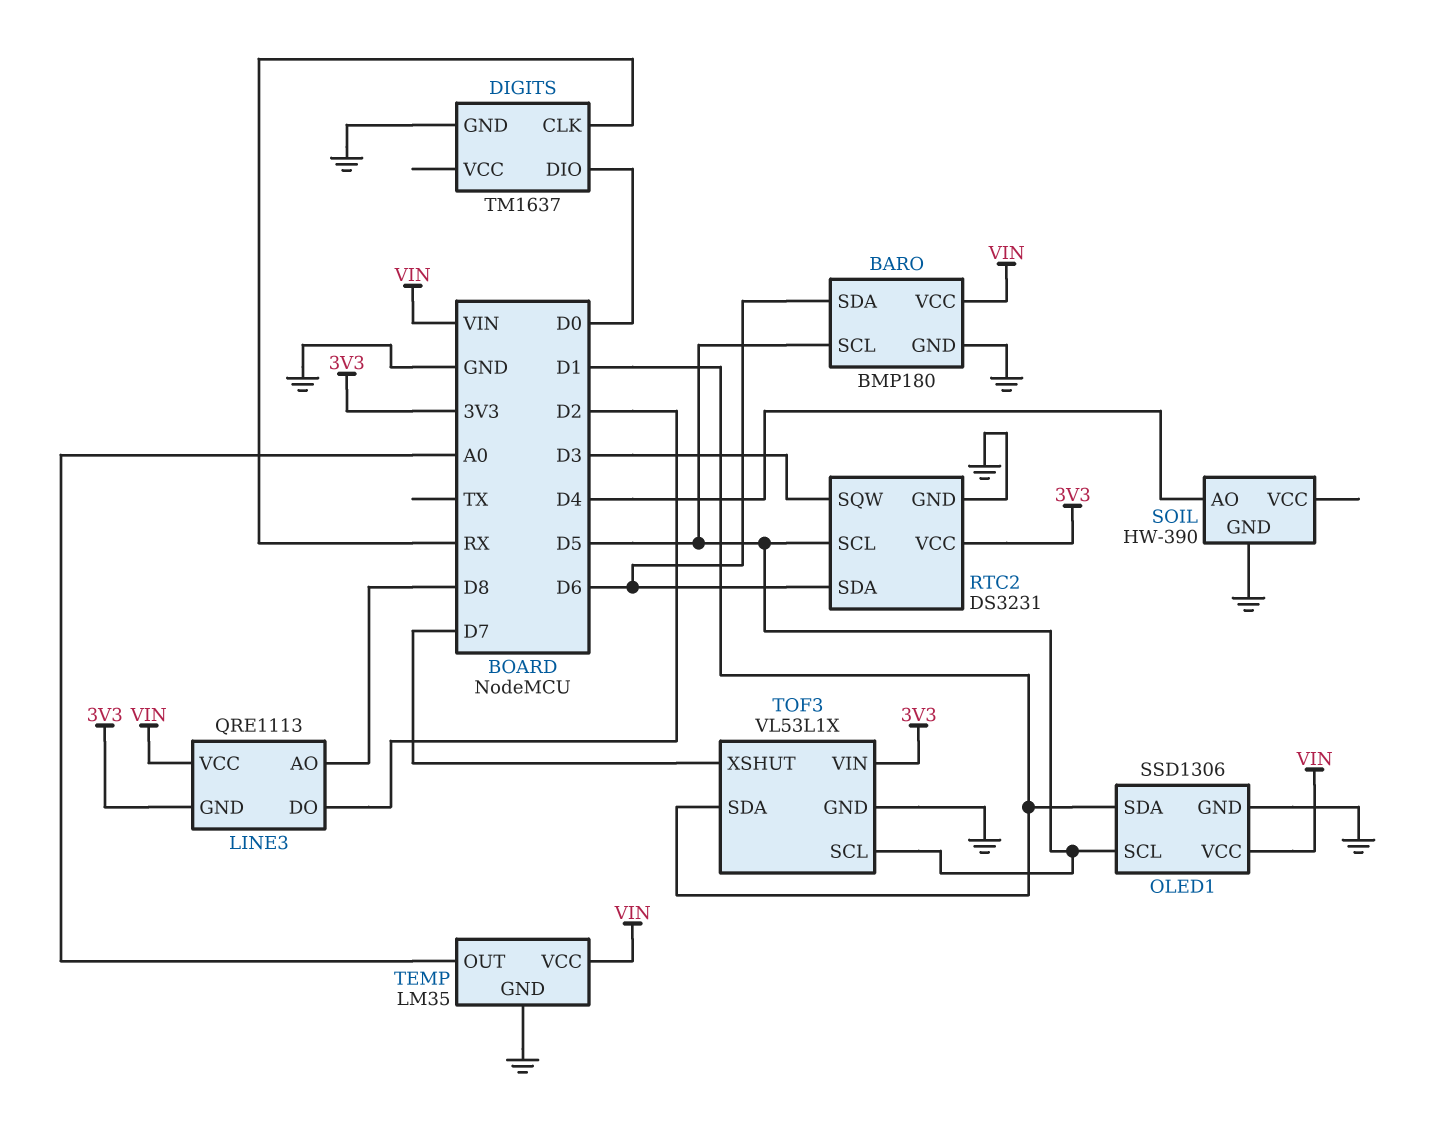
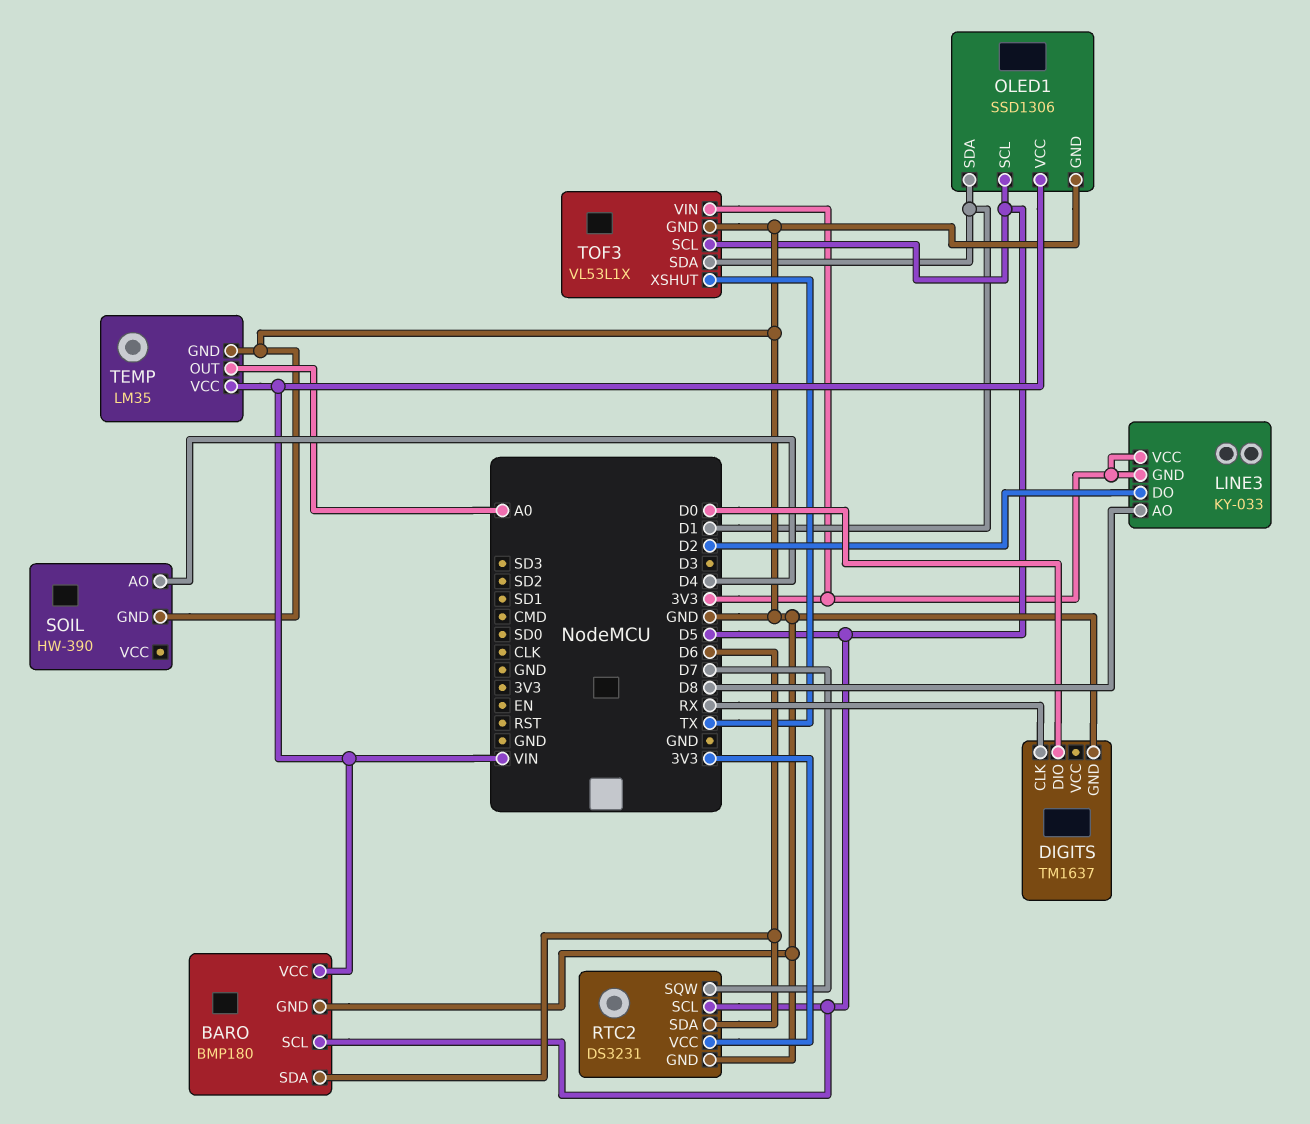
LINE3: QRE1113 -> KY-033
LINE3 pin VCC: VIN -> 3V3
RTC2 pin SQW: D3 -> D7
TOF3 pin XSHUT: D7 -> TX

